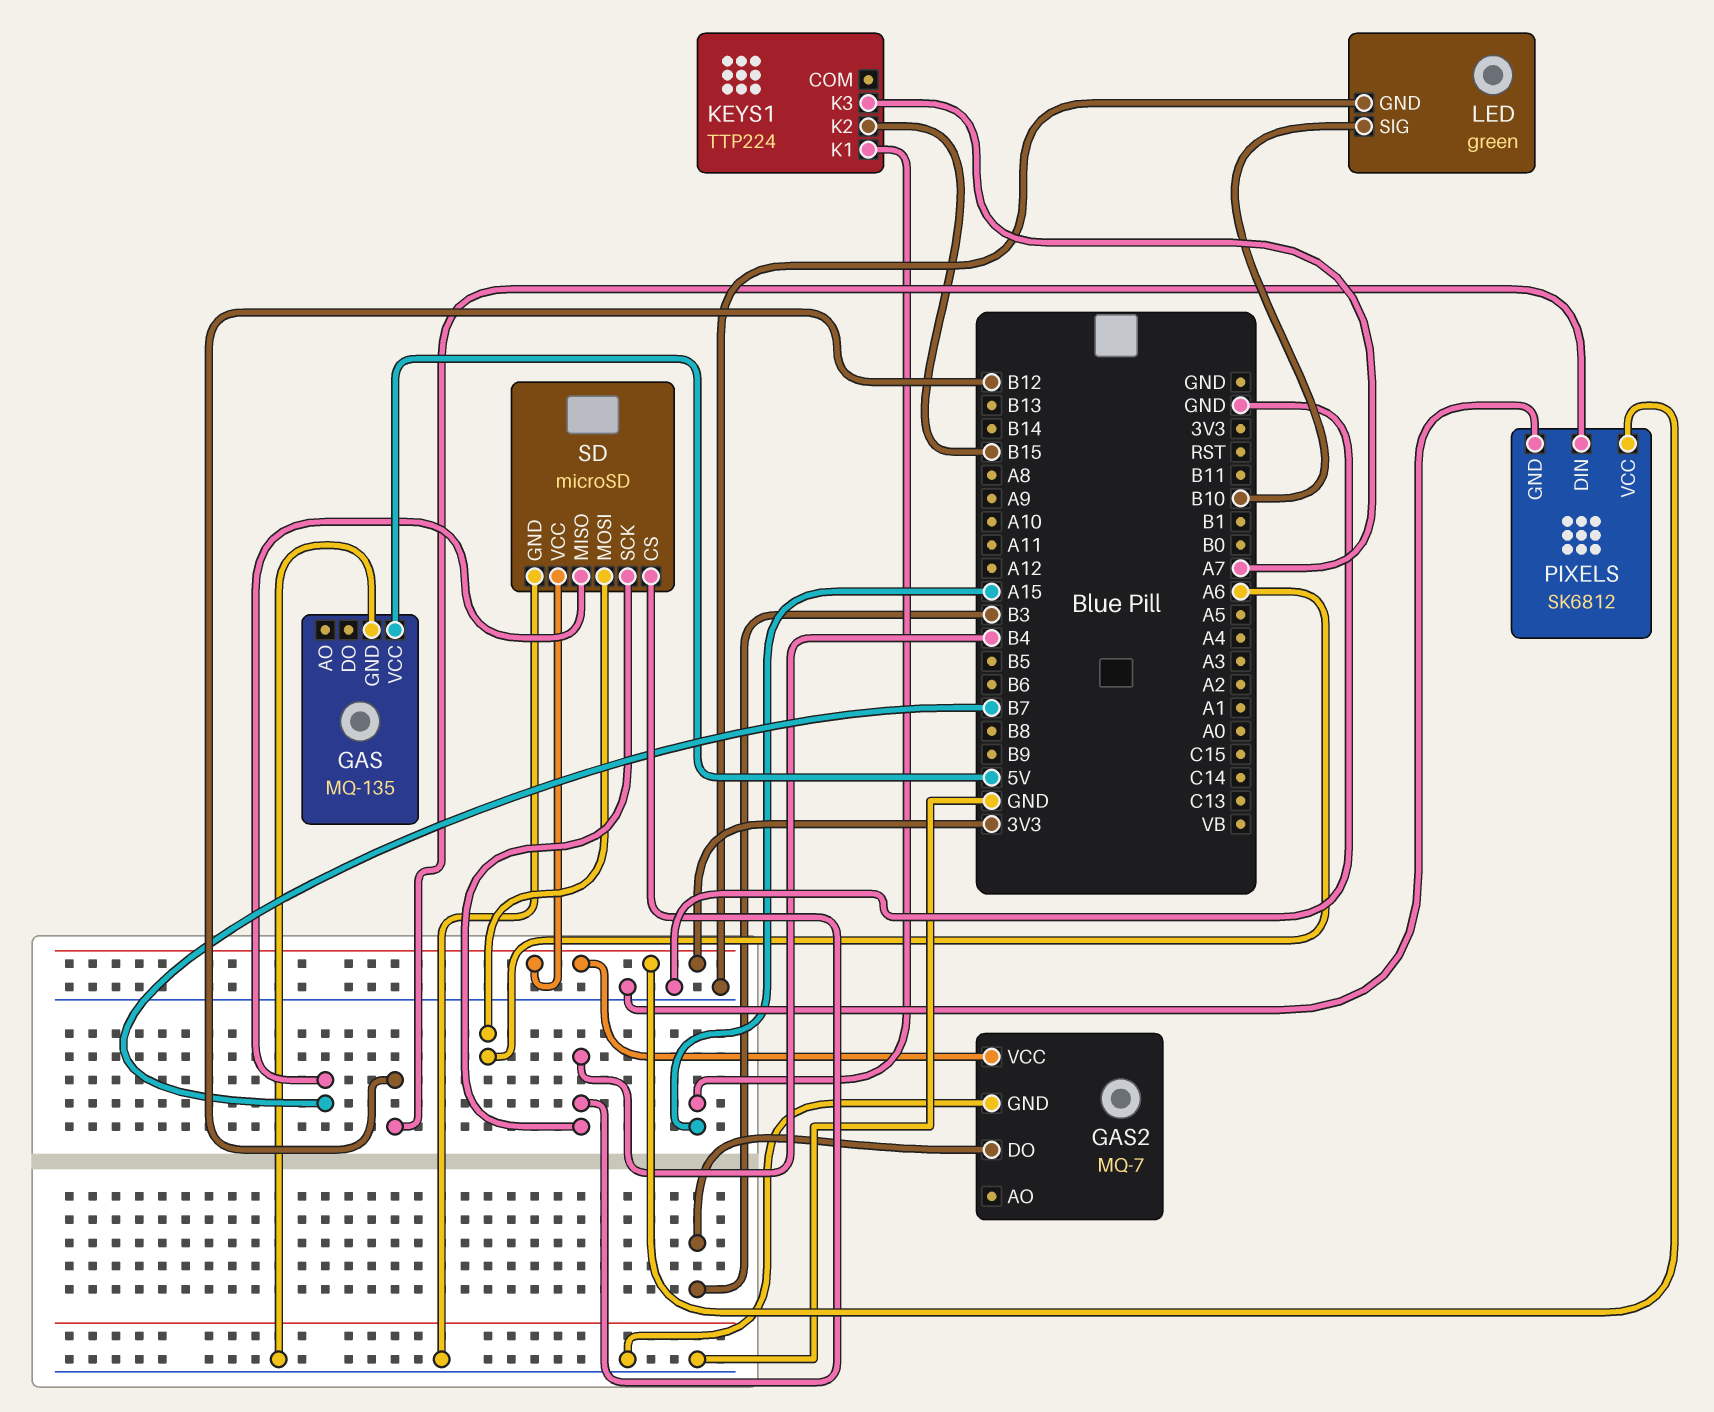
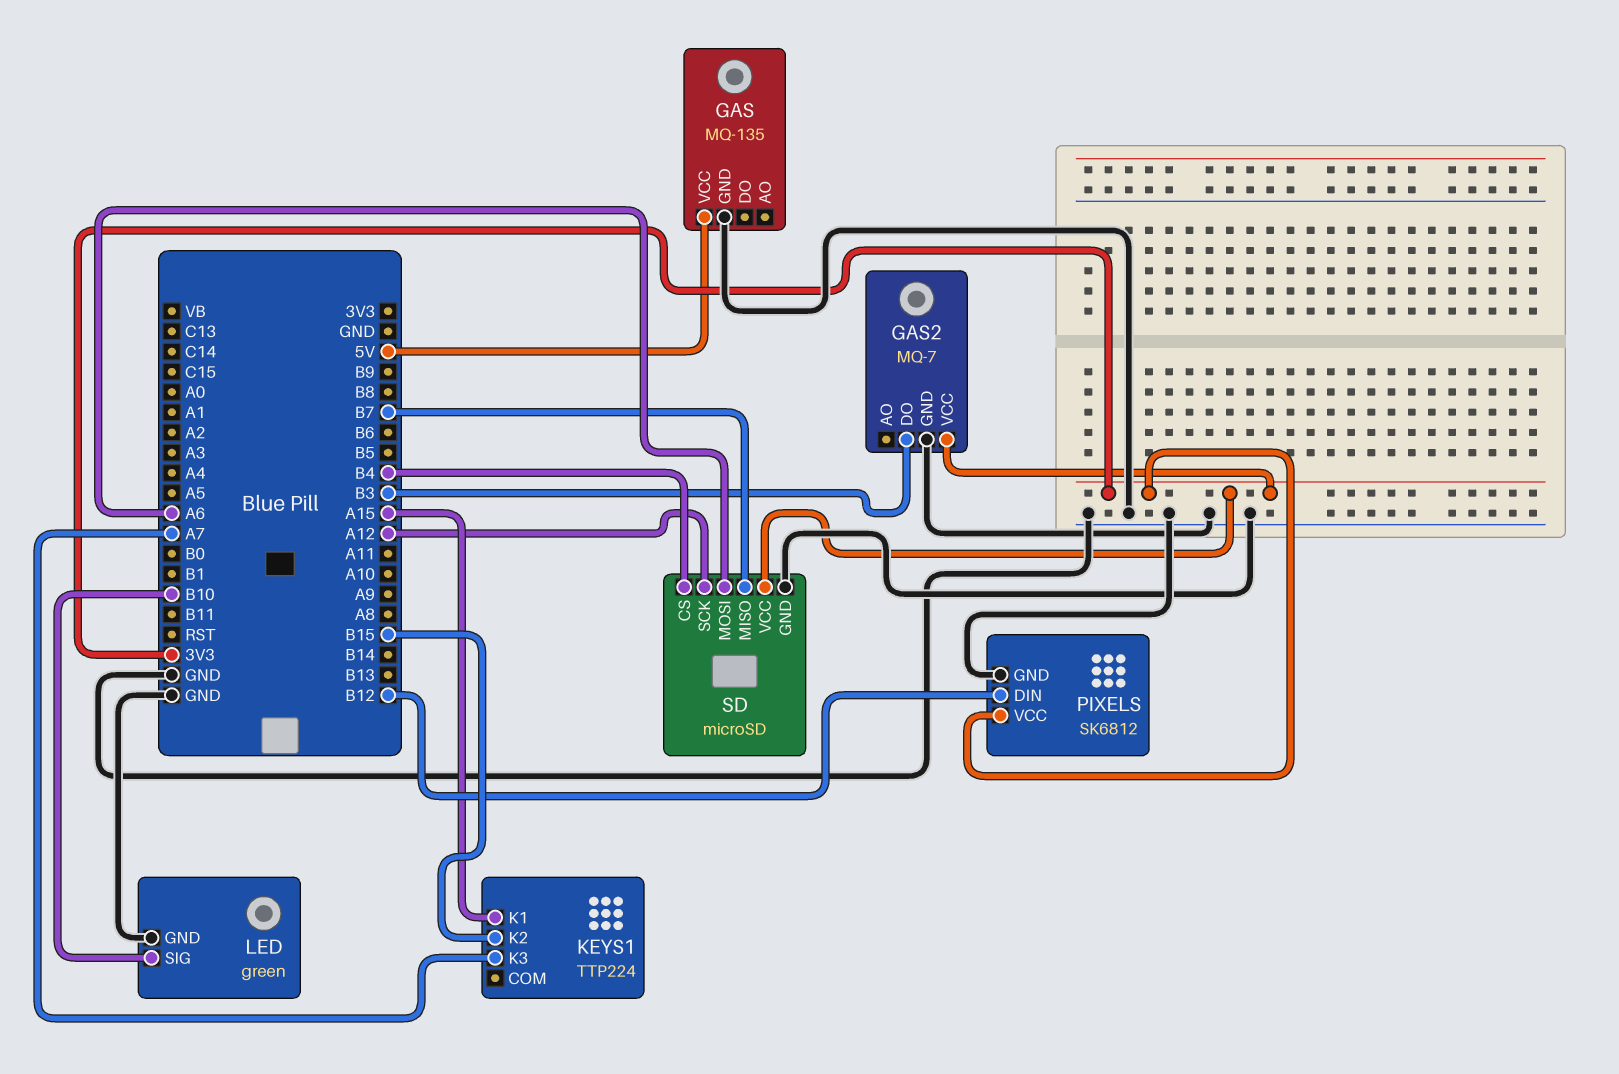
SD pin SCK: B4 -> A12

